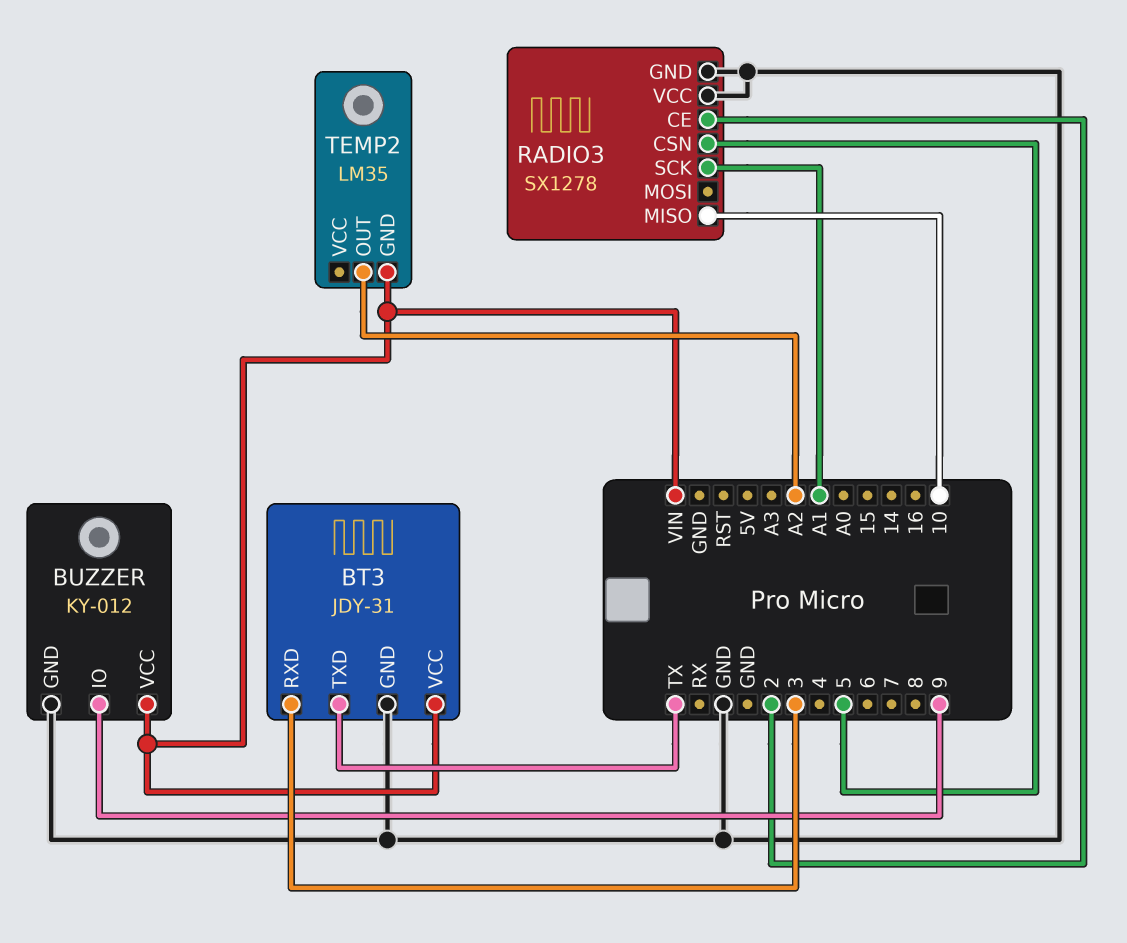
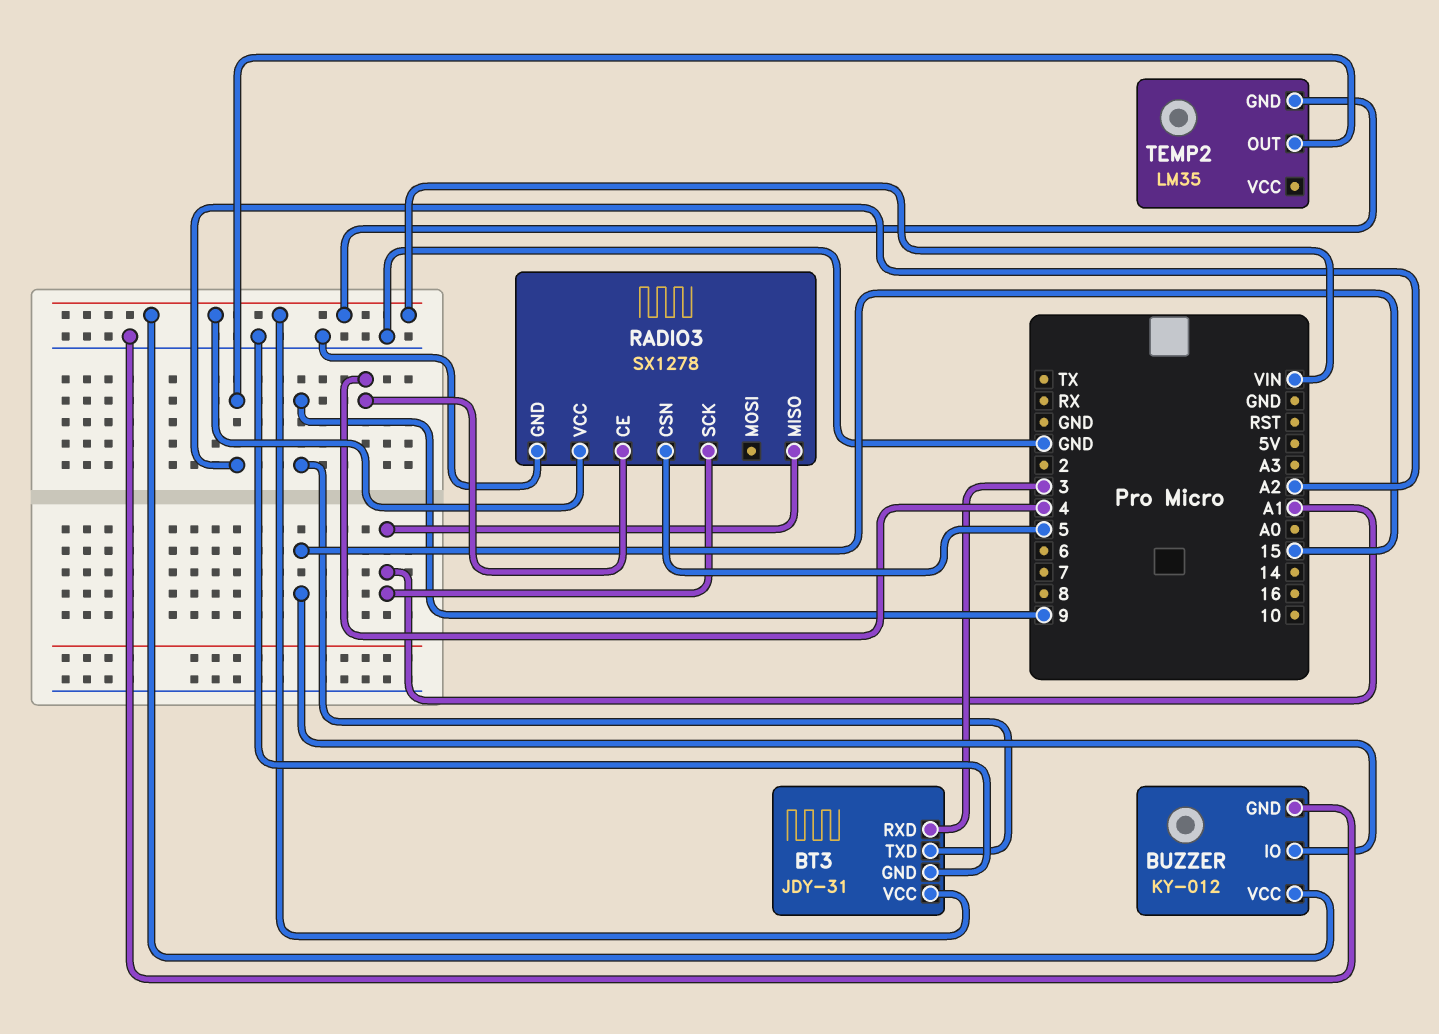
BT3 pin TXD: TX -> 9
BUZZER pin IO: 9 -> 15
RADIO3 pin CE: 2 -> 4
RADIO3 pin MISO: 10 -> A1
RADIO3 pin VCC: GND -> VIN

